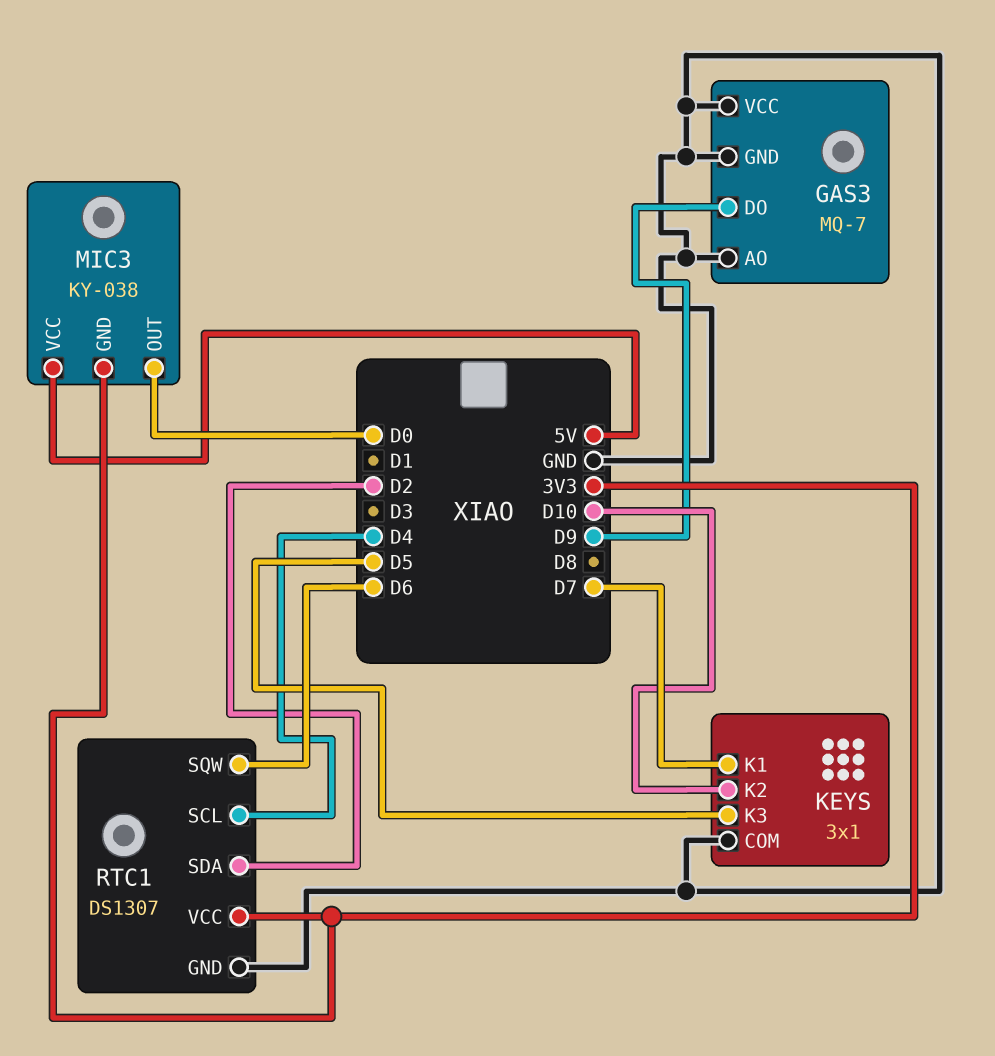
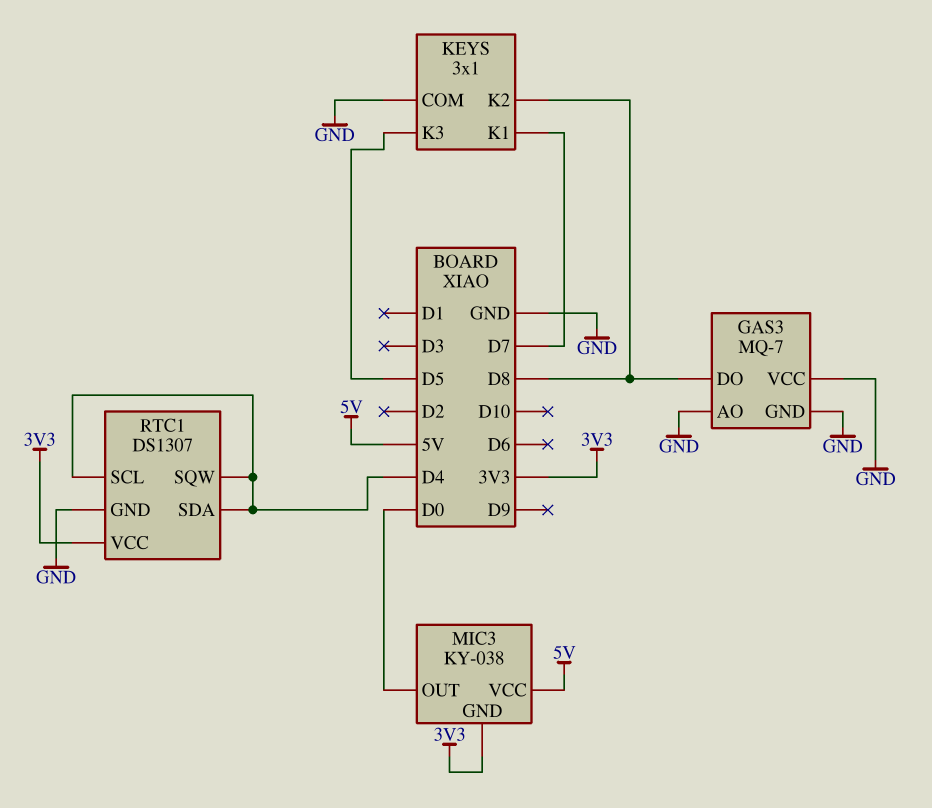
GAS3 pin DO: D9 -> D8
KEYS pin K2: D10 -> D8
RTC1 pin SDA: D2 -> D4
RTC1 pin SQW: D6 -> D4

